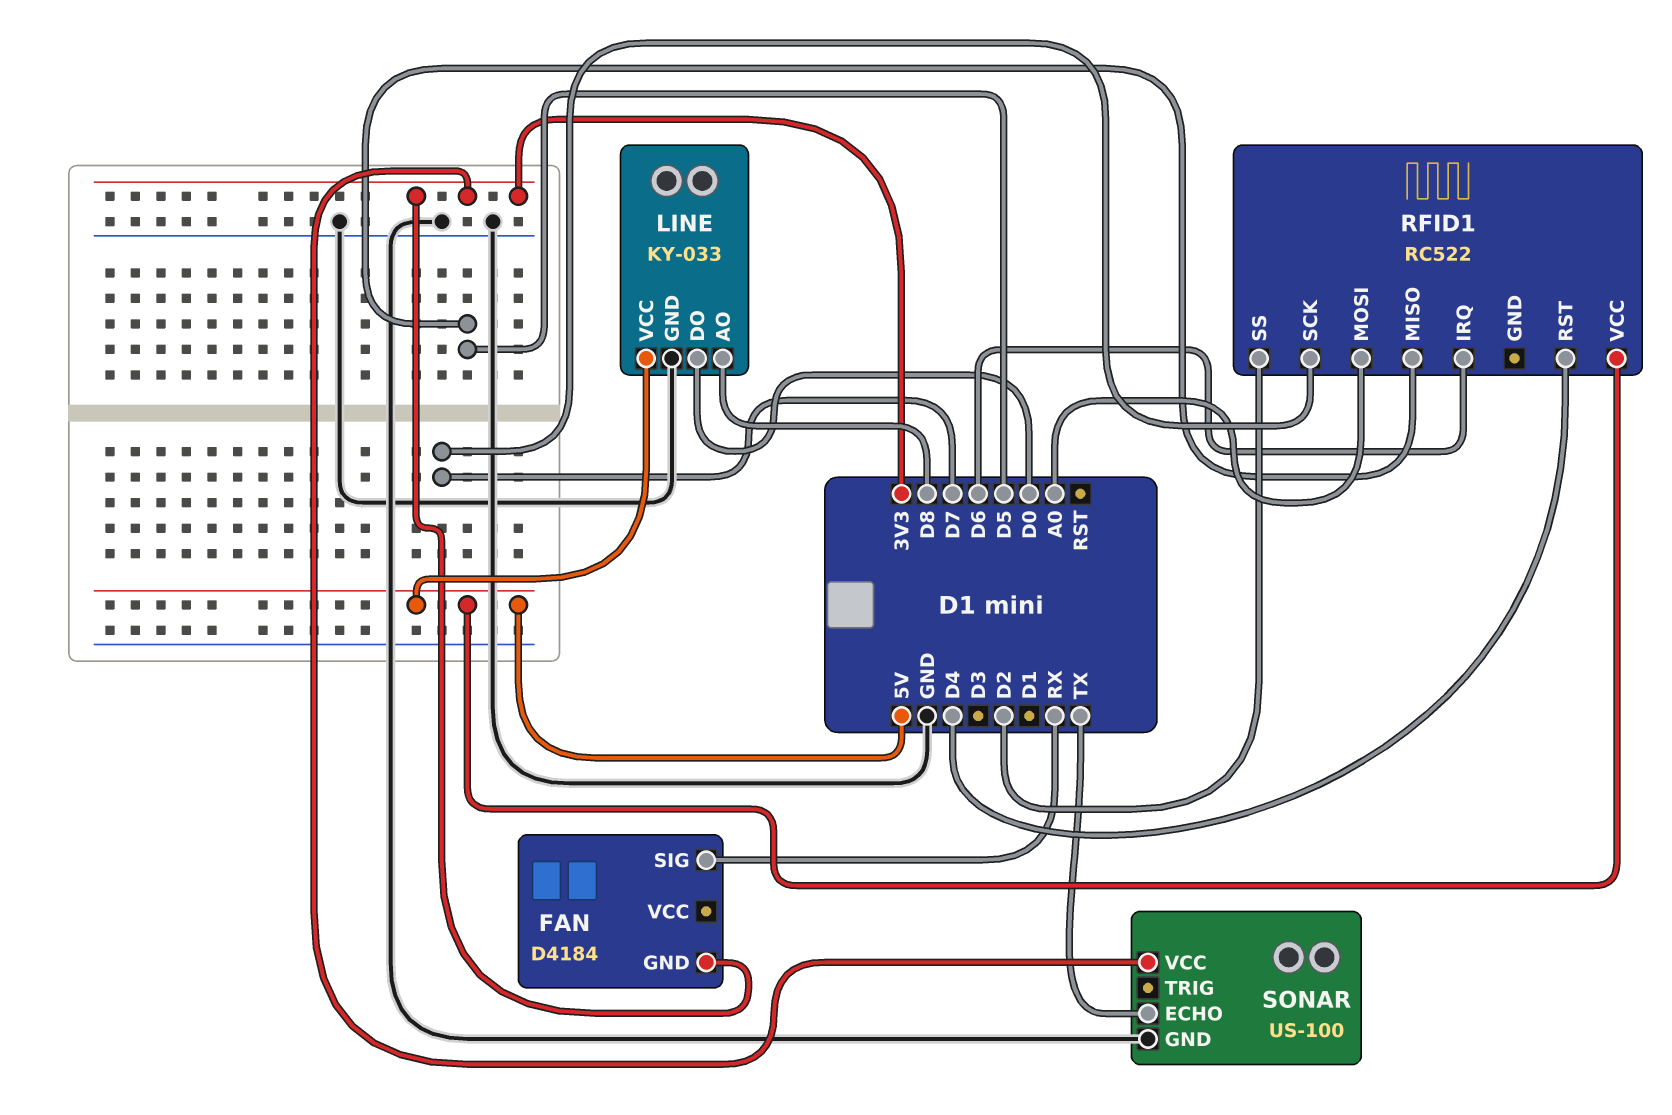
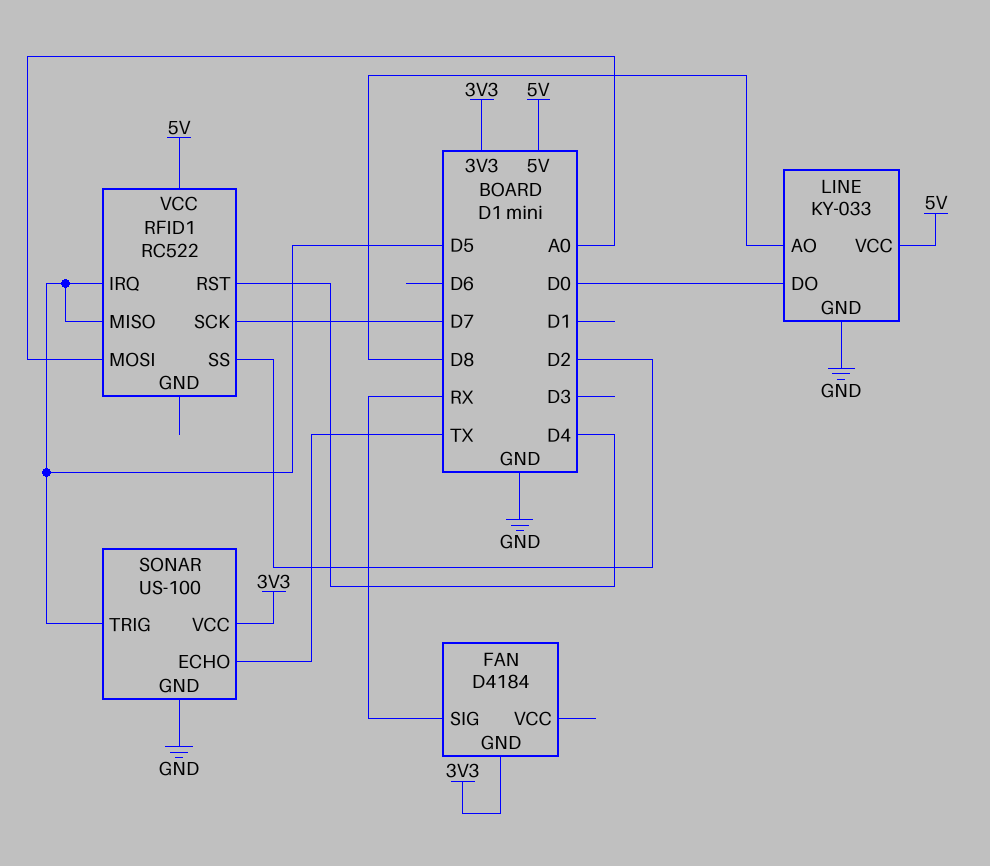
RFID1 pin IRQ: D6 -> D5
SONAR pin TRIG: none -> D5

